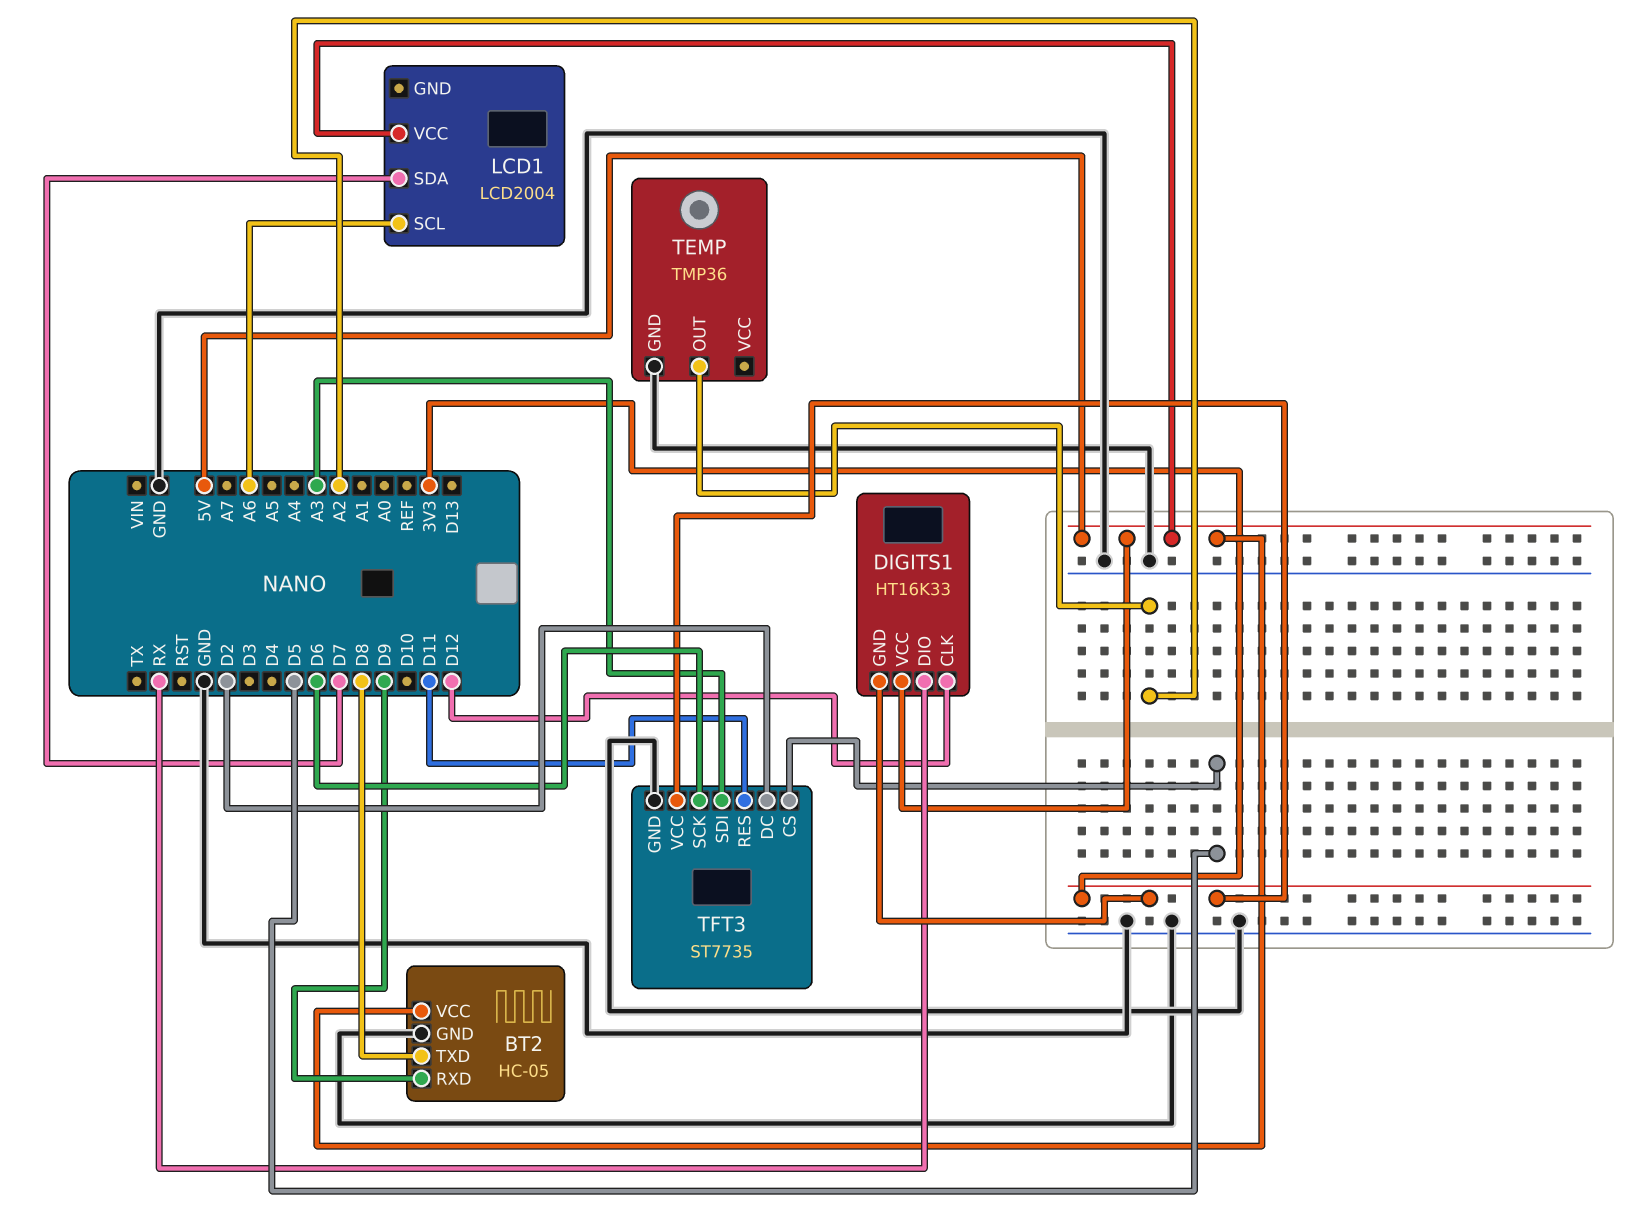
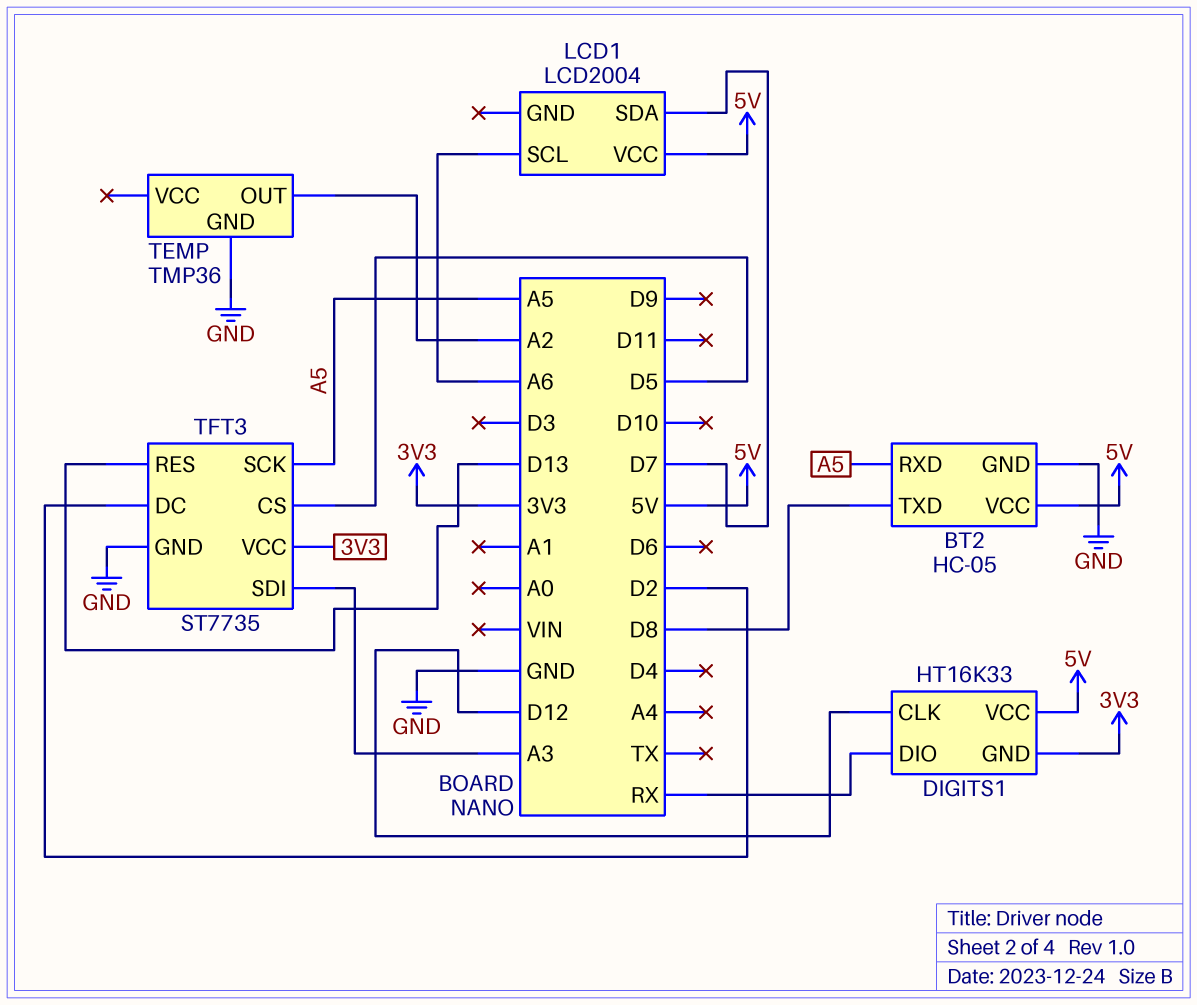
BT2 pin RXD: D9 -> A5
TFT3 pin RES: D11 -> D13
TFT3 pin SCK: D6 -> A5

